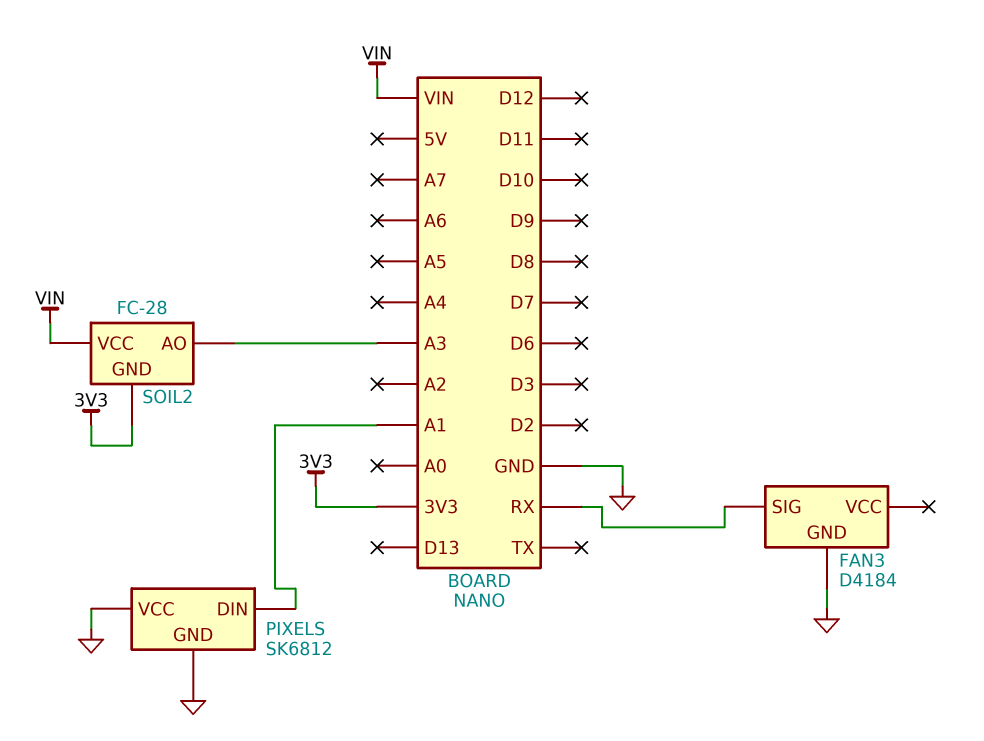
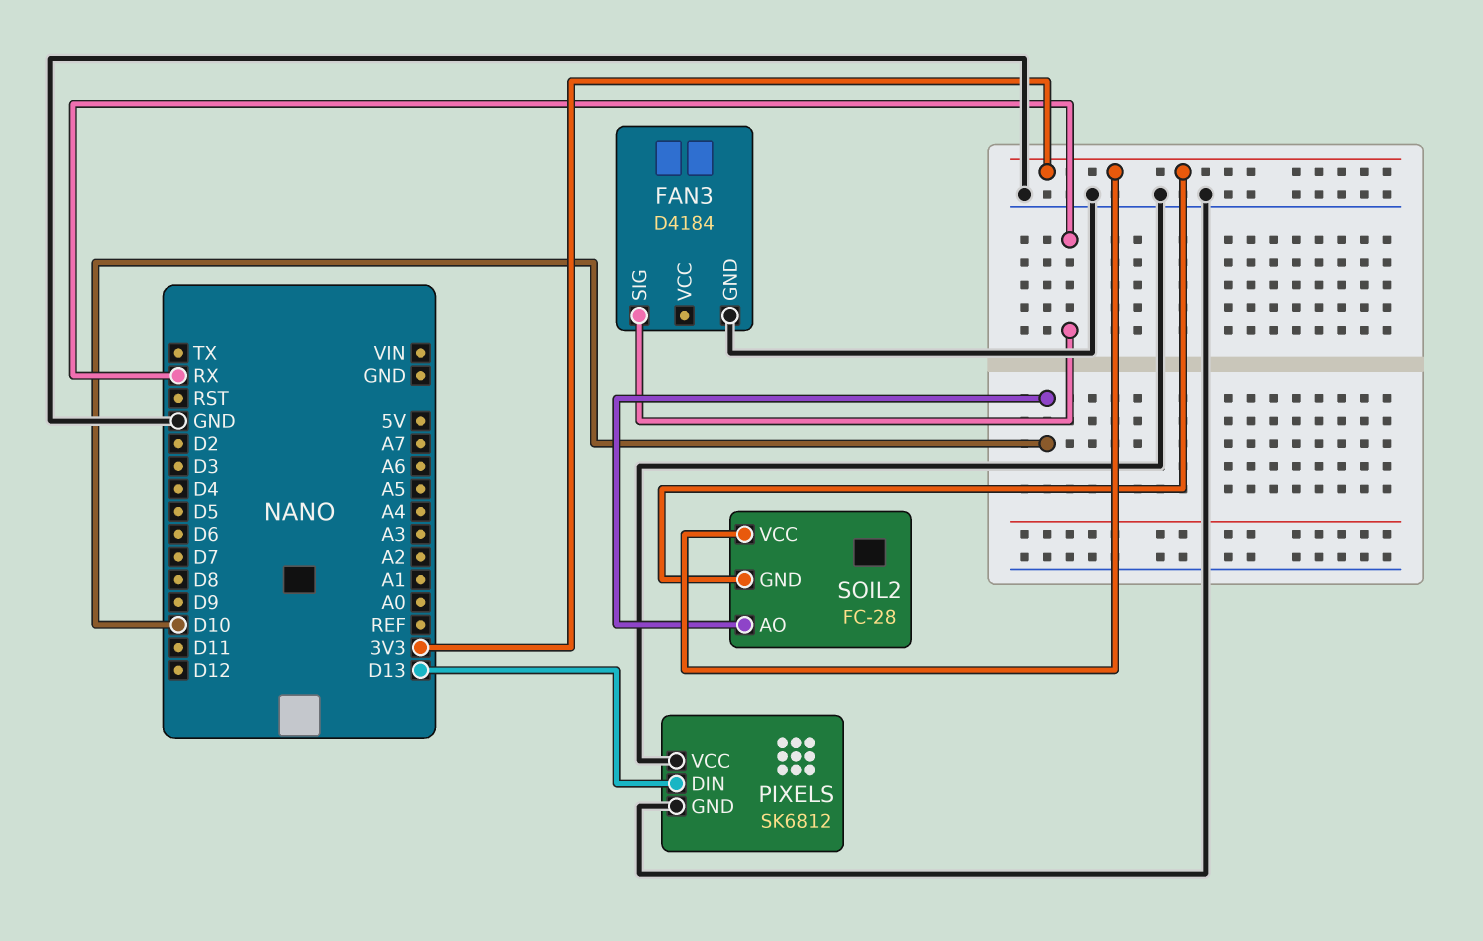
PIXELS pin DIN: A1 -> D13
SOIL2 pin AO: A3 -> D10
SOIL2 pin VCC: VIN -> 3V3

